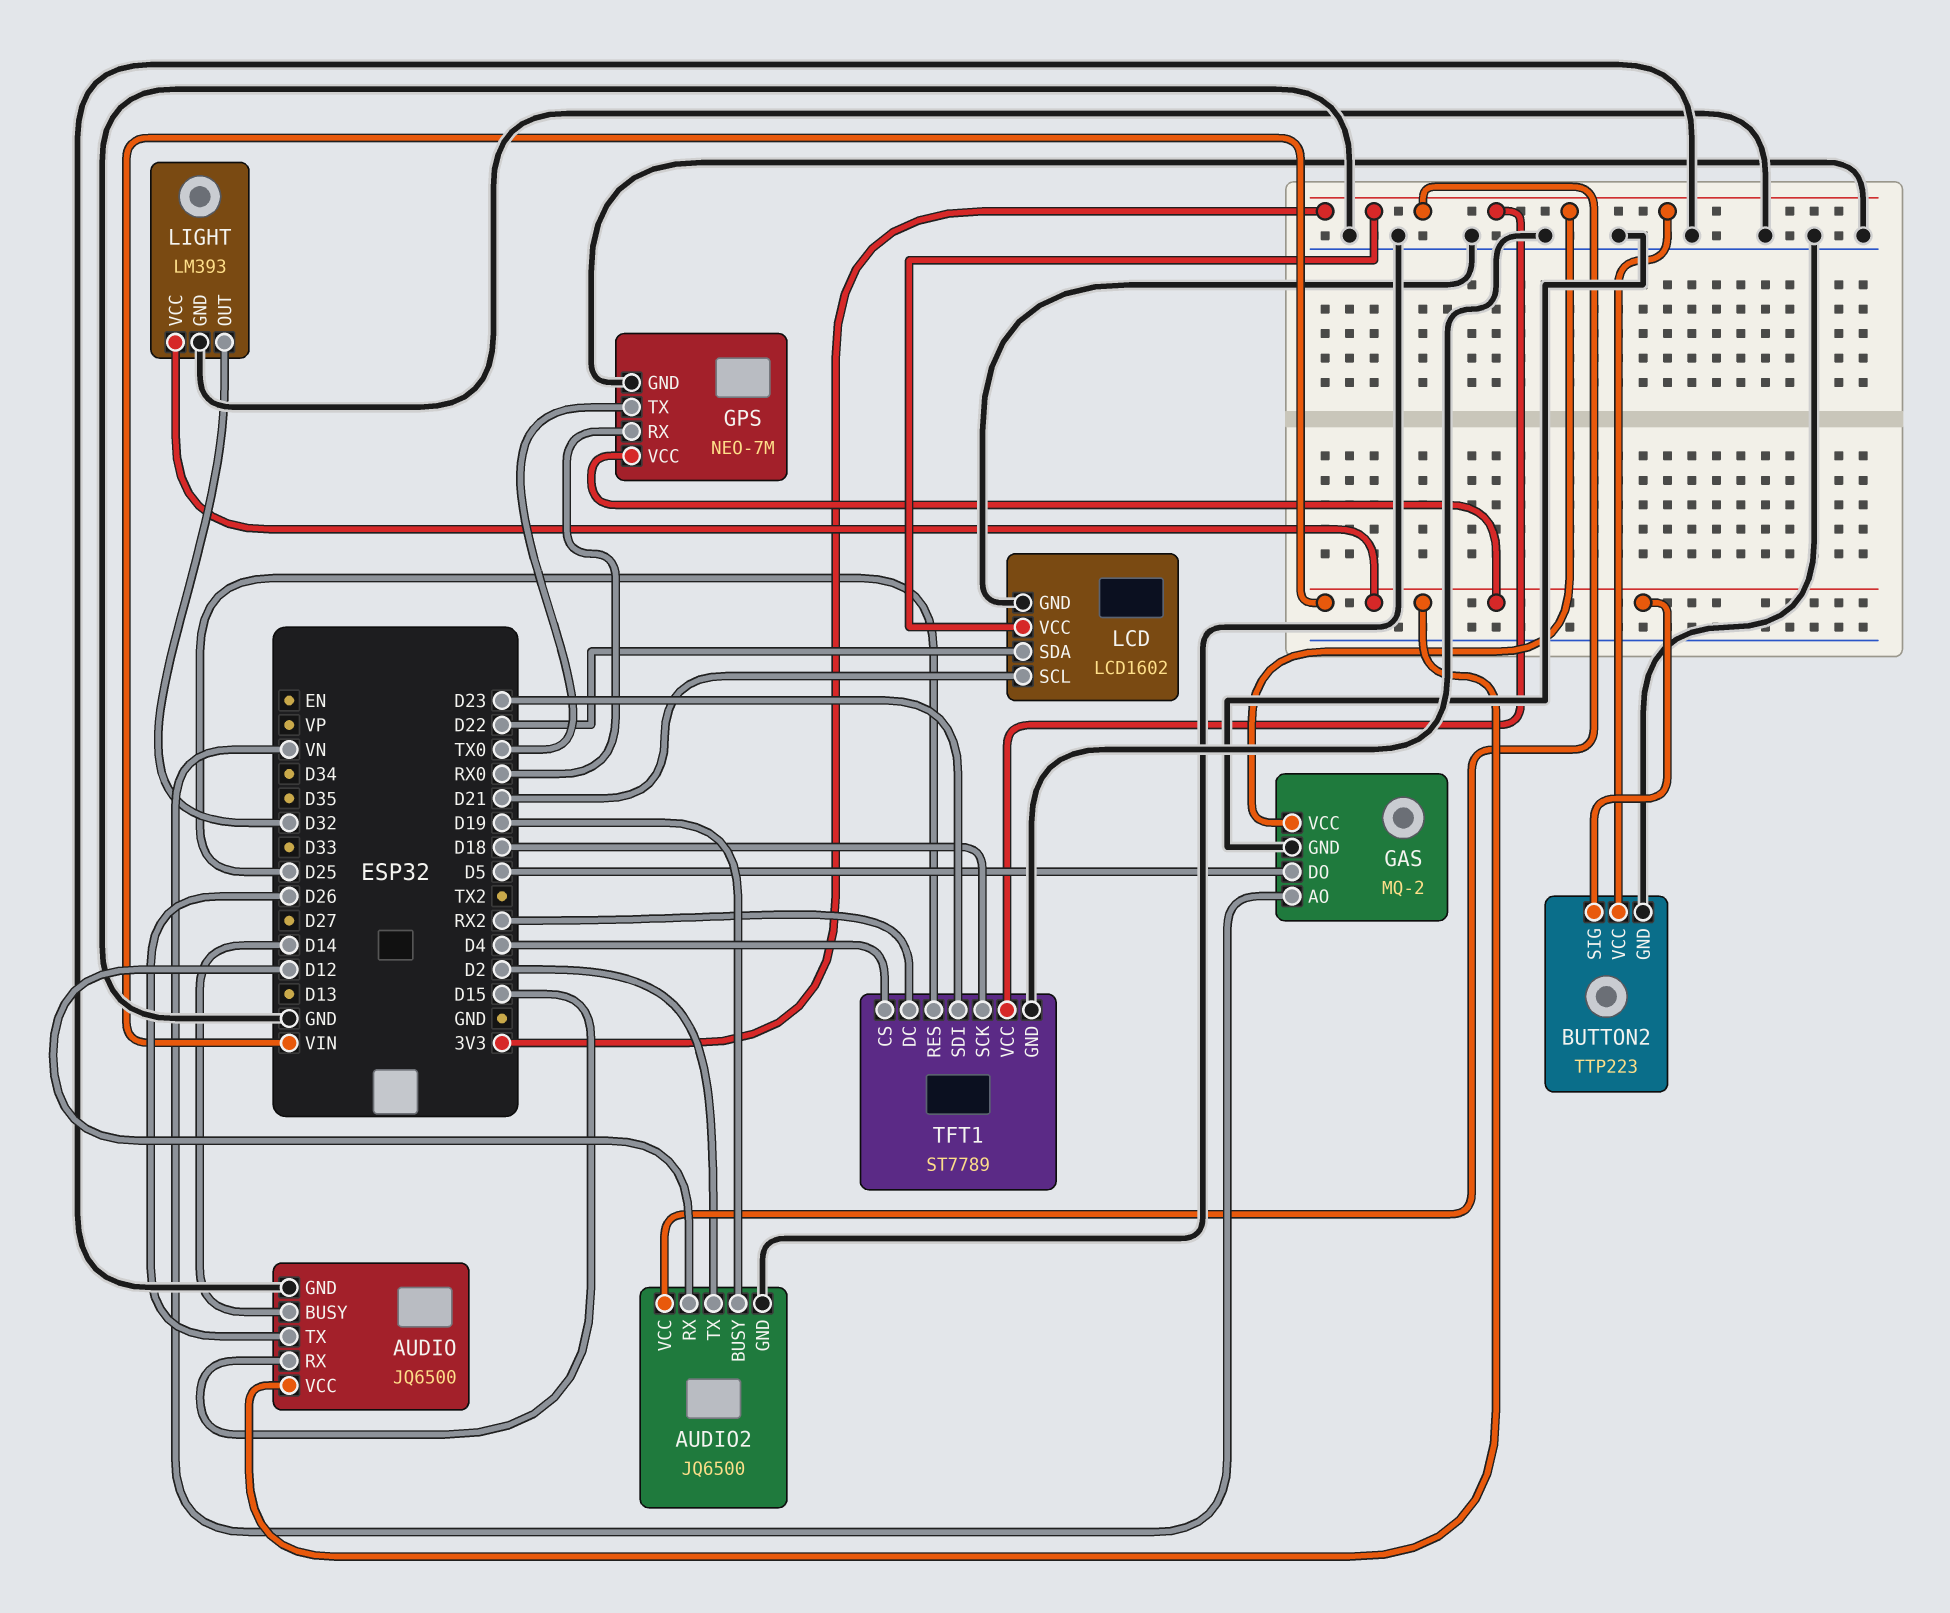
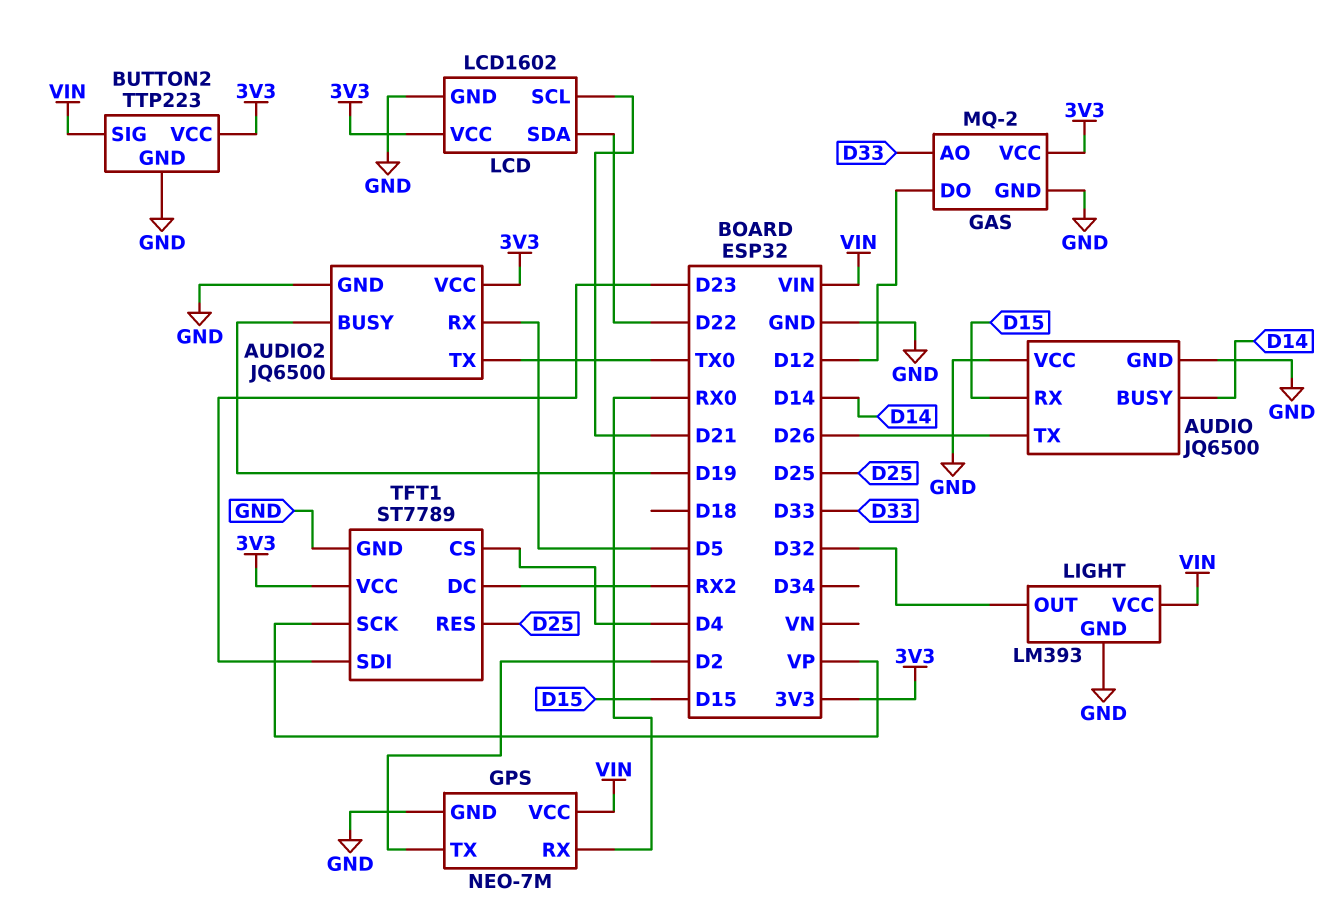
AUDIO pin VCC: VIN -> GND
AUDIO2 pin RX: D12 -> D5
AUDIO2 pin TX: D2 -> TX0
GAS pin AO: VN -> D33
GAS pin DO: D5 -> D12
GPS pin TX: TX0 -> D2
TFT1 pin SCK: D18 -> VP

